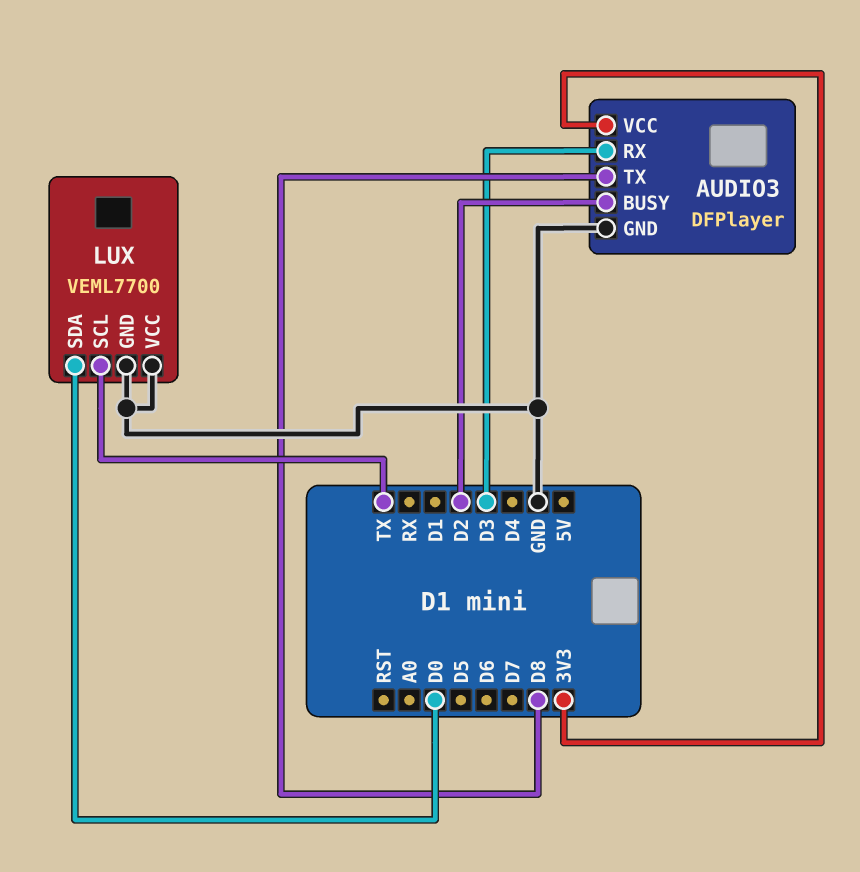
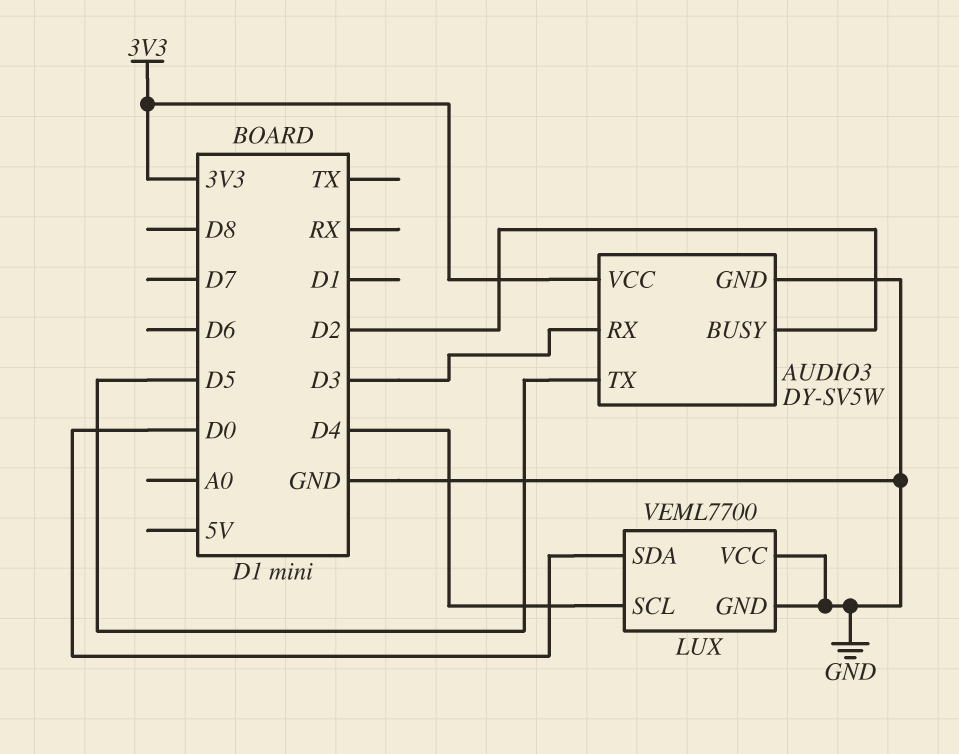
AUDIO3: DFPlayer -> DY-SV5W
AUDIO3 pin TX: D8 -> D5
LUX pin SCL: TX -> D4

